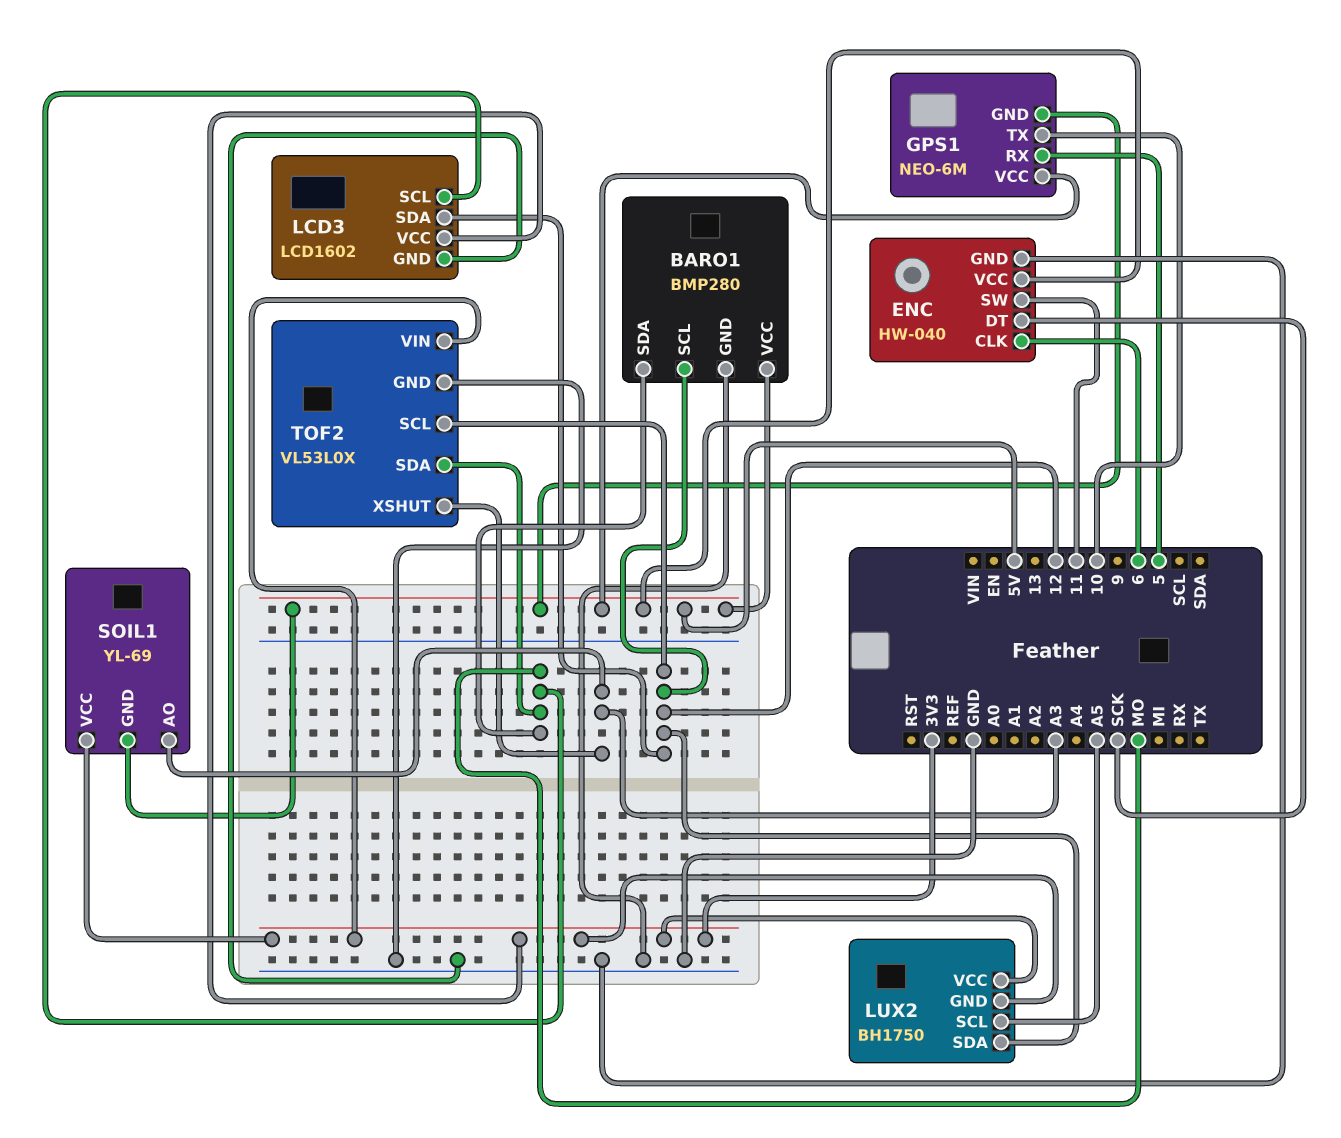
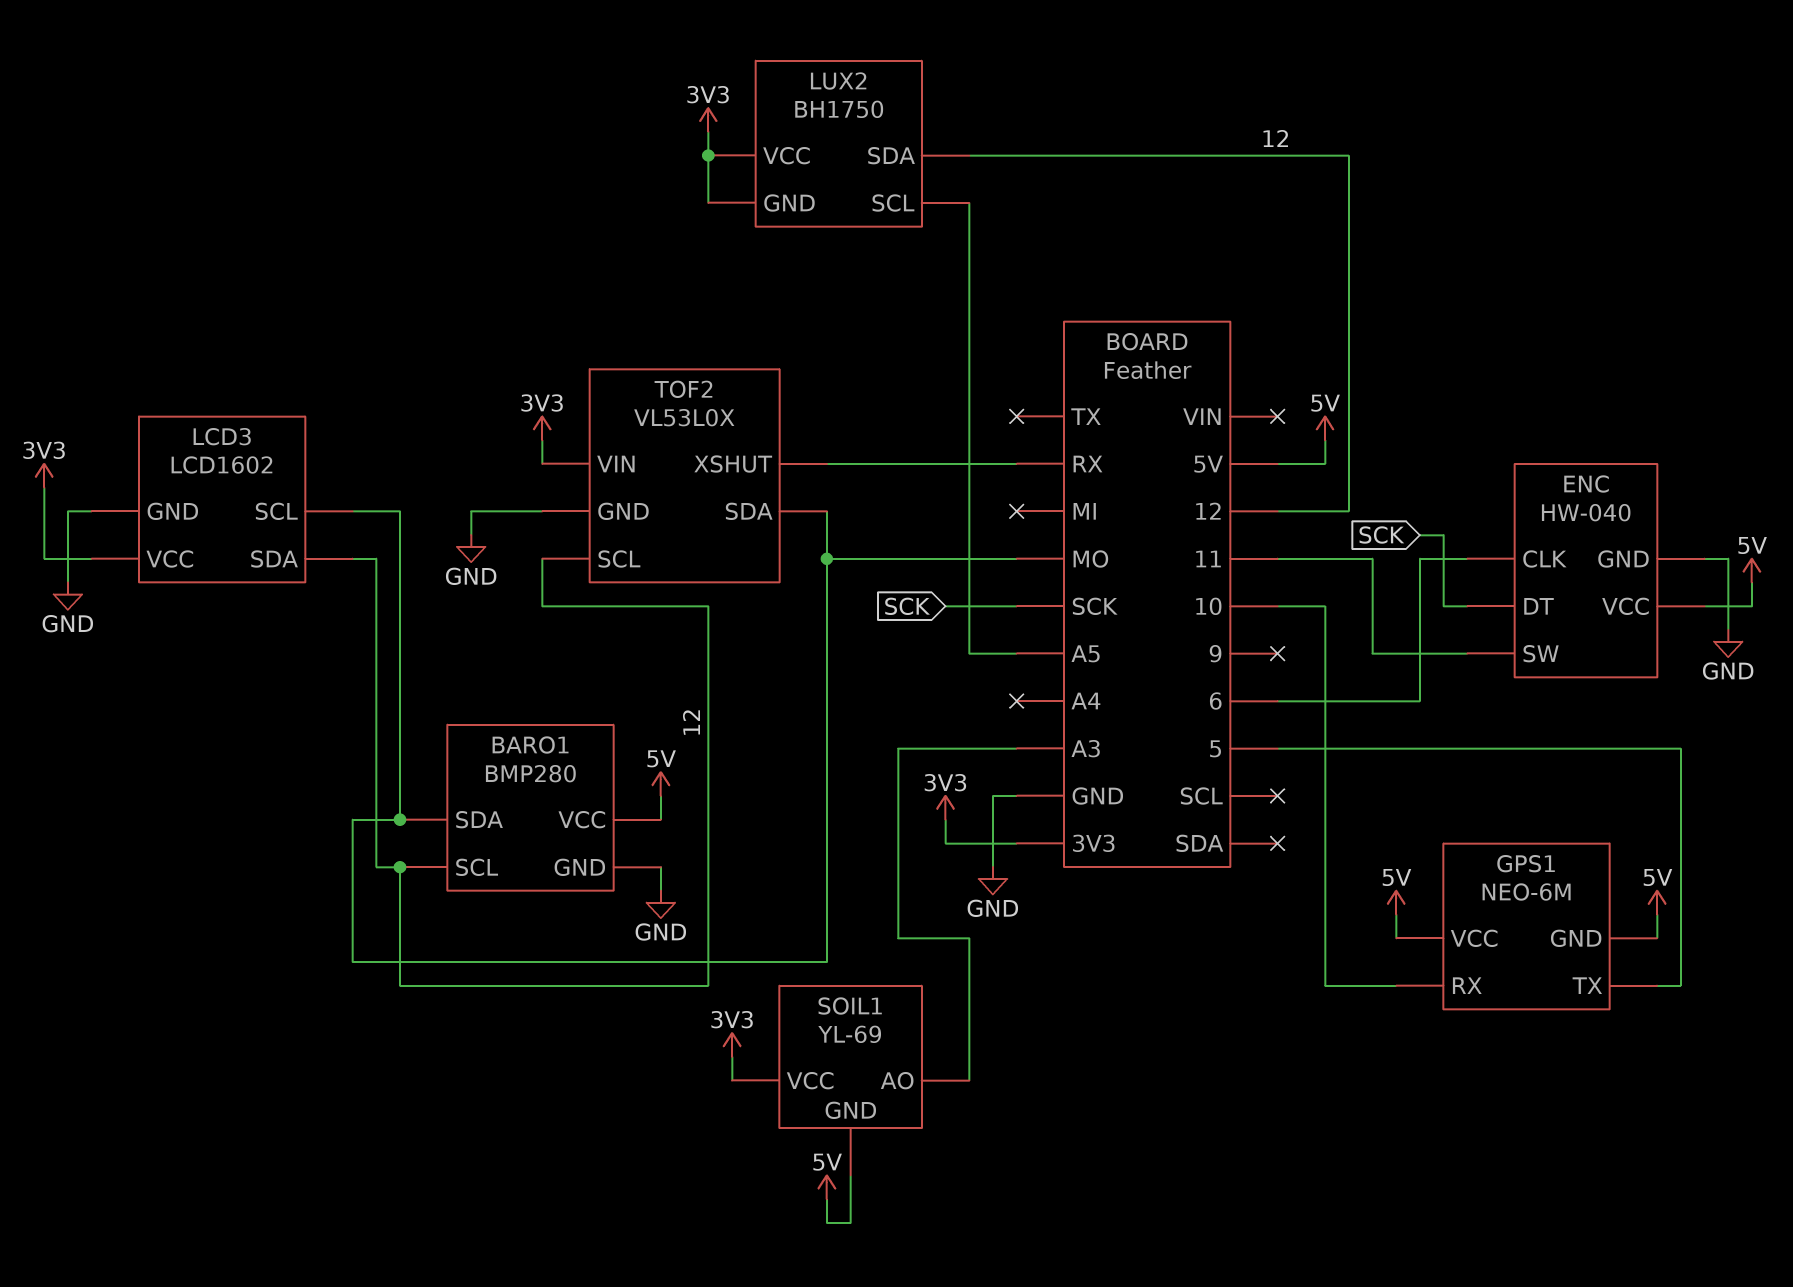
GPS1 pin RX: 5 -> 10
GPS1 pin TX: 10 -> 5
TOF2 pin XSHUT: A3 -> RX

